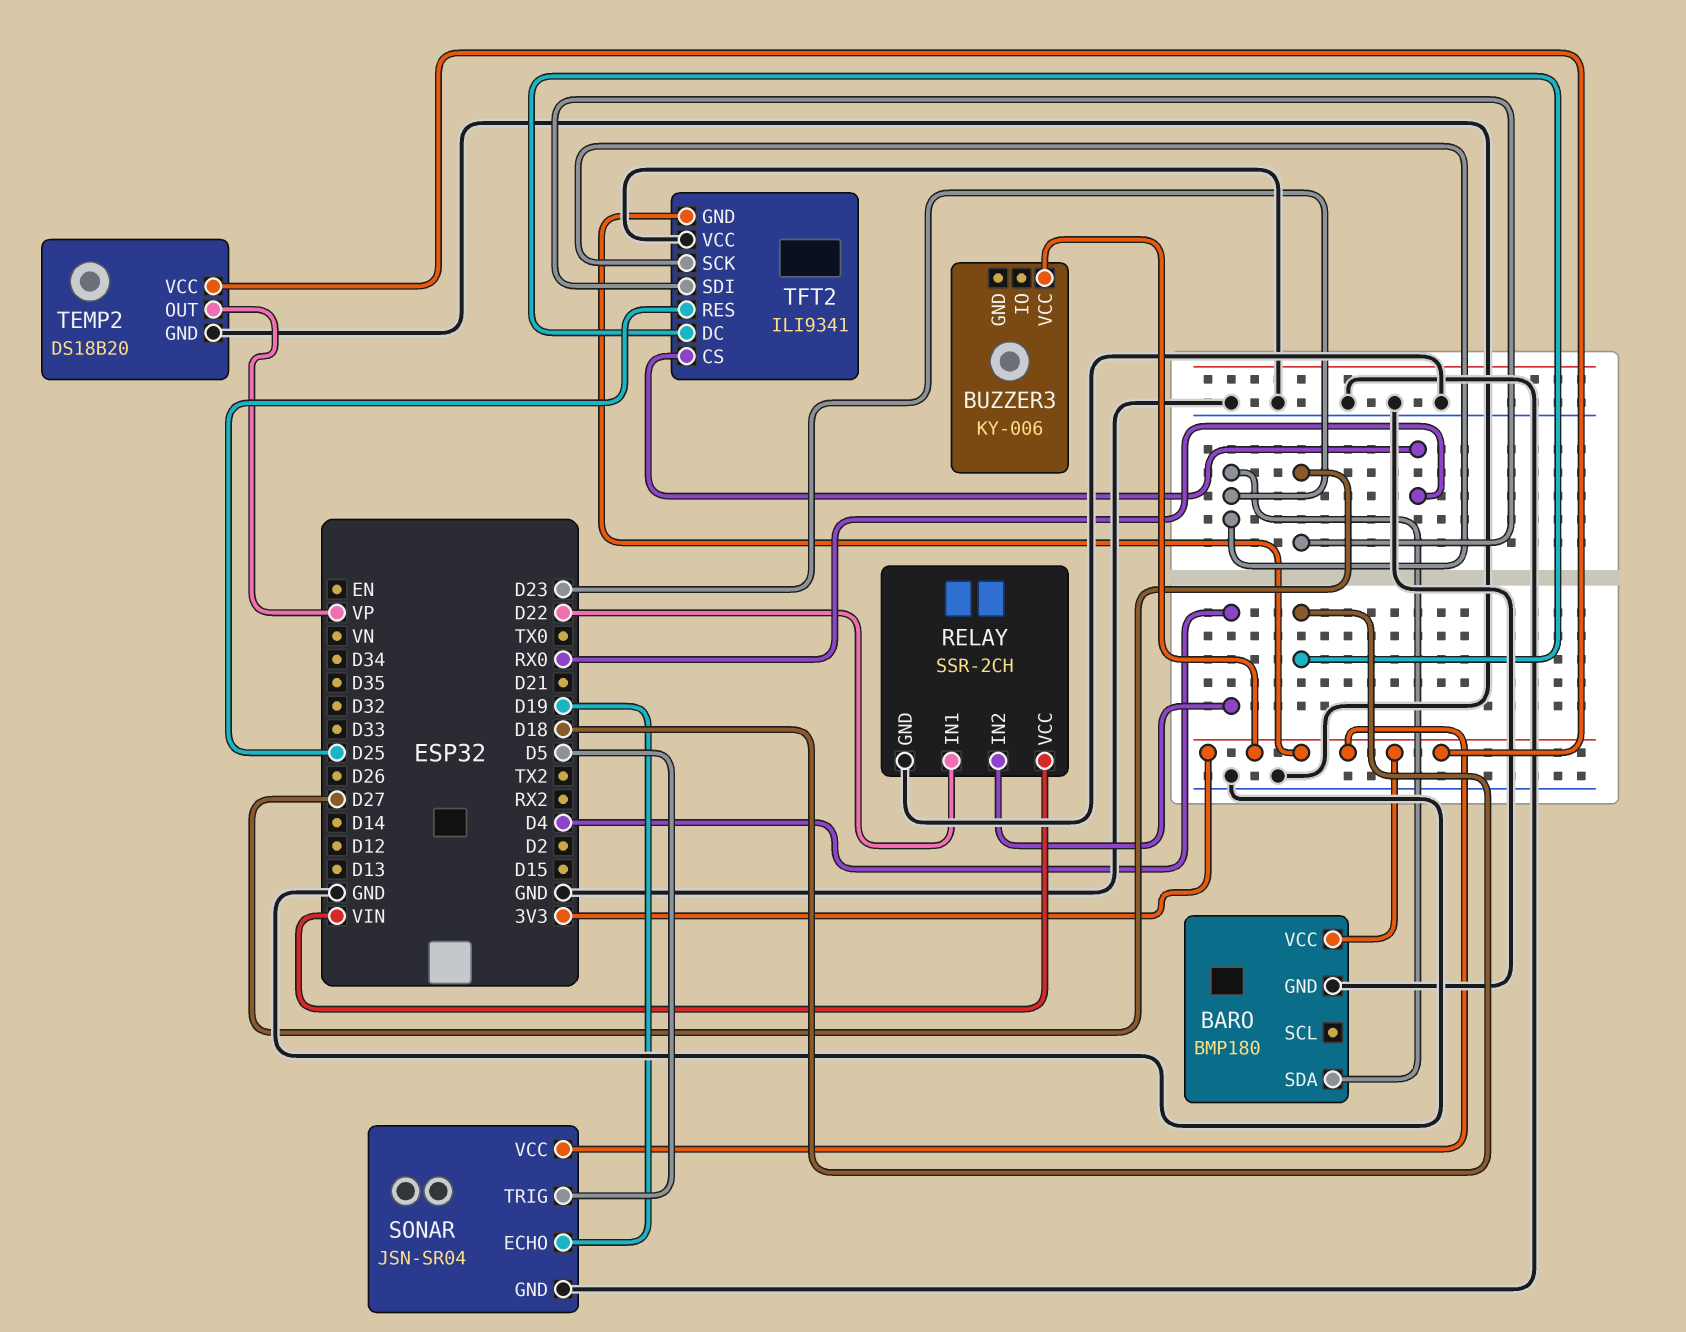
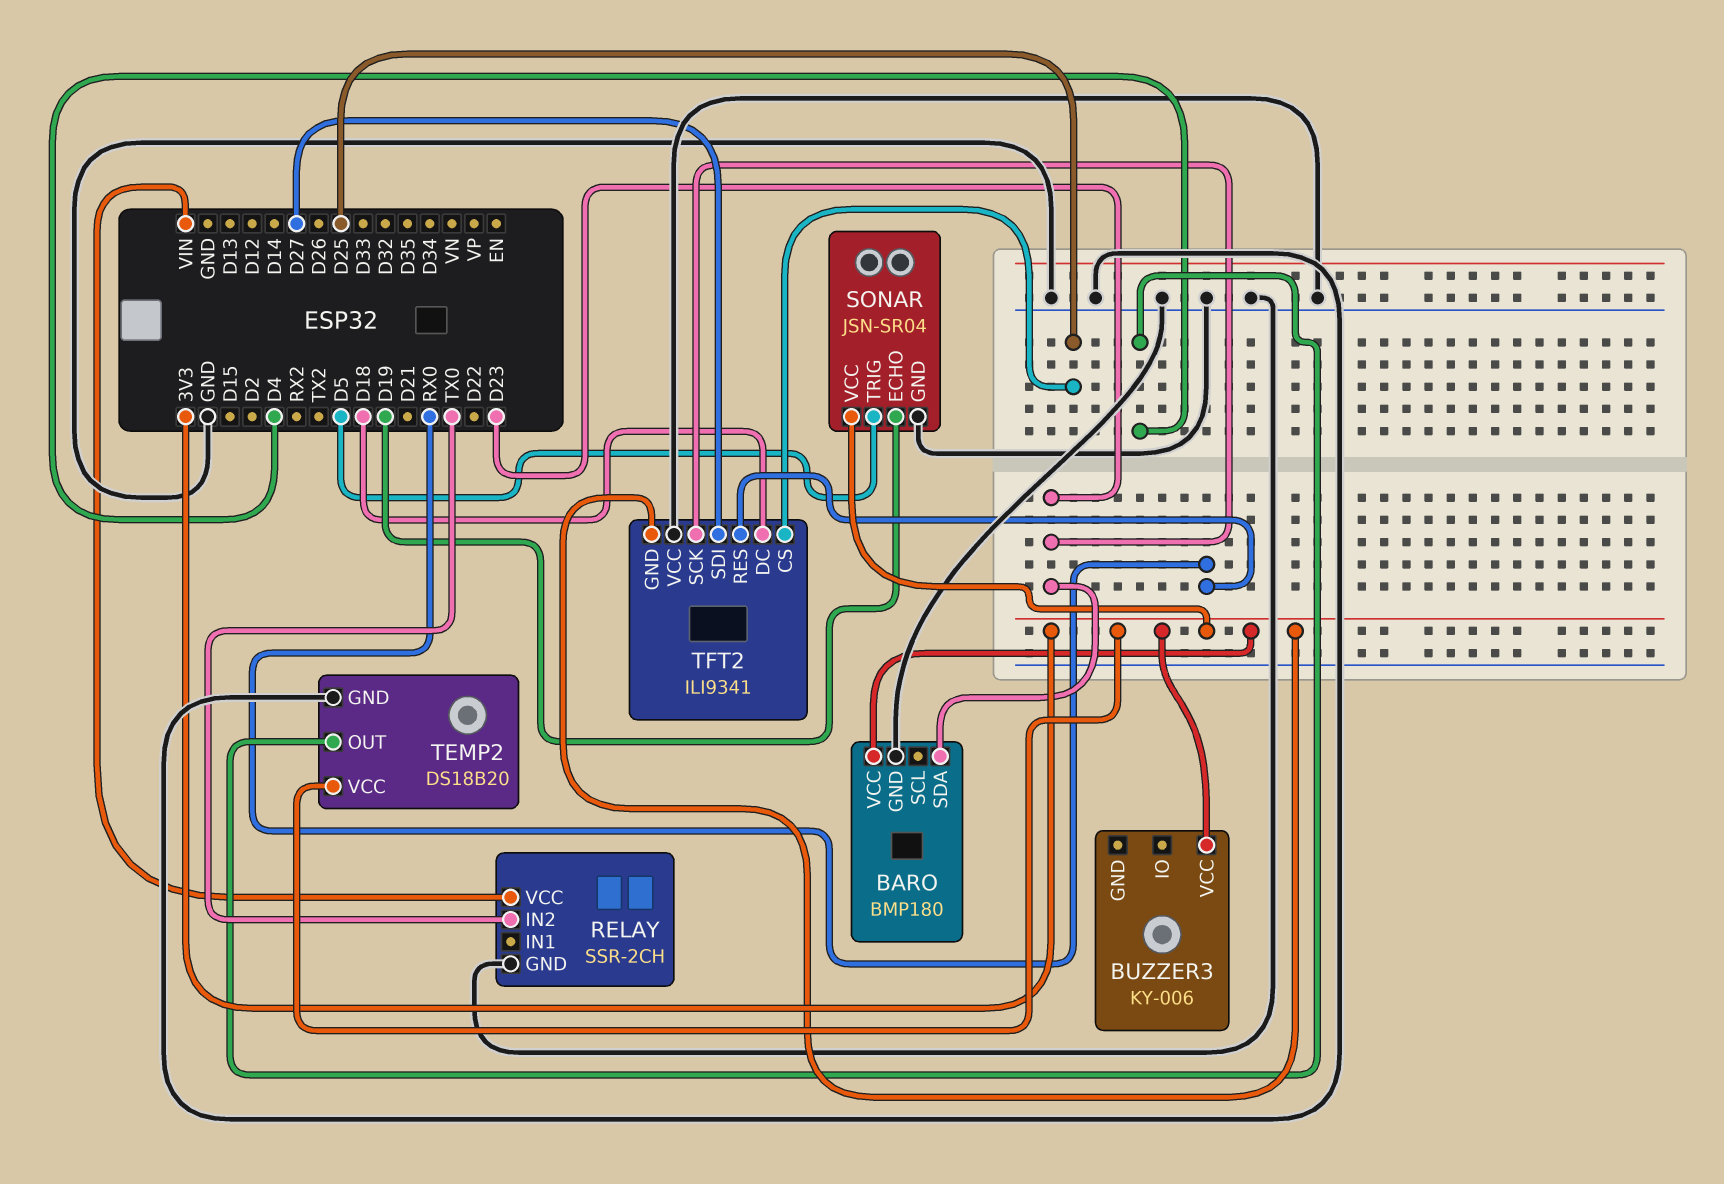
RELAY pin IN1: D22 -> none
RELAY pin IN2: D4 -> TX0
TEMP2 pin OUT: VP -> D4
TFT2 pin CS: RX0 -> D25
TFT2 pin RES: D25 -> RX0

